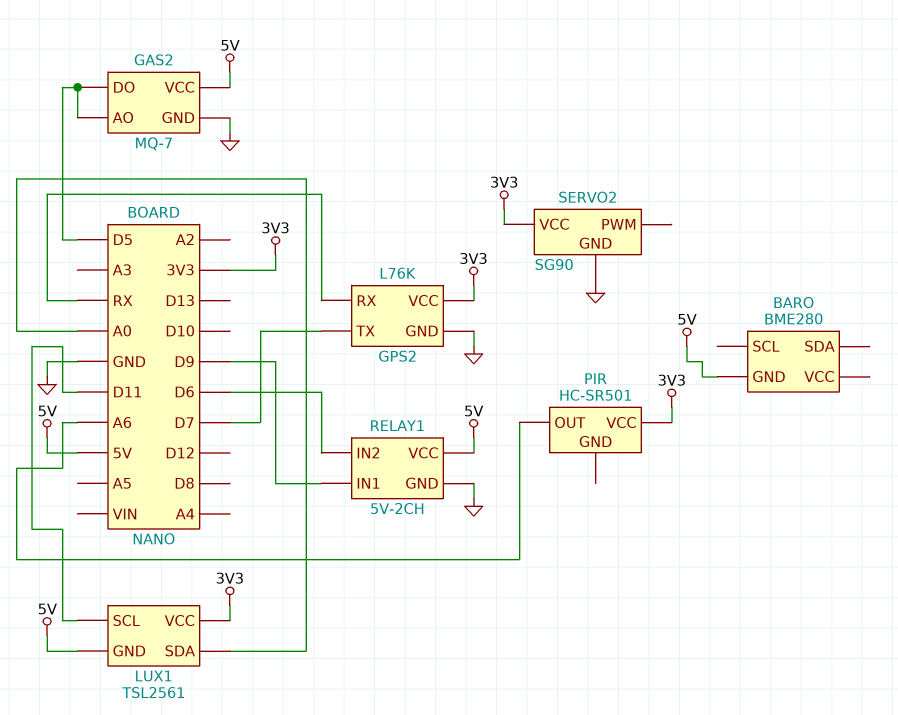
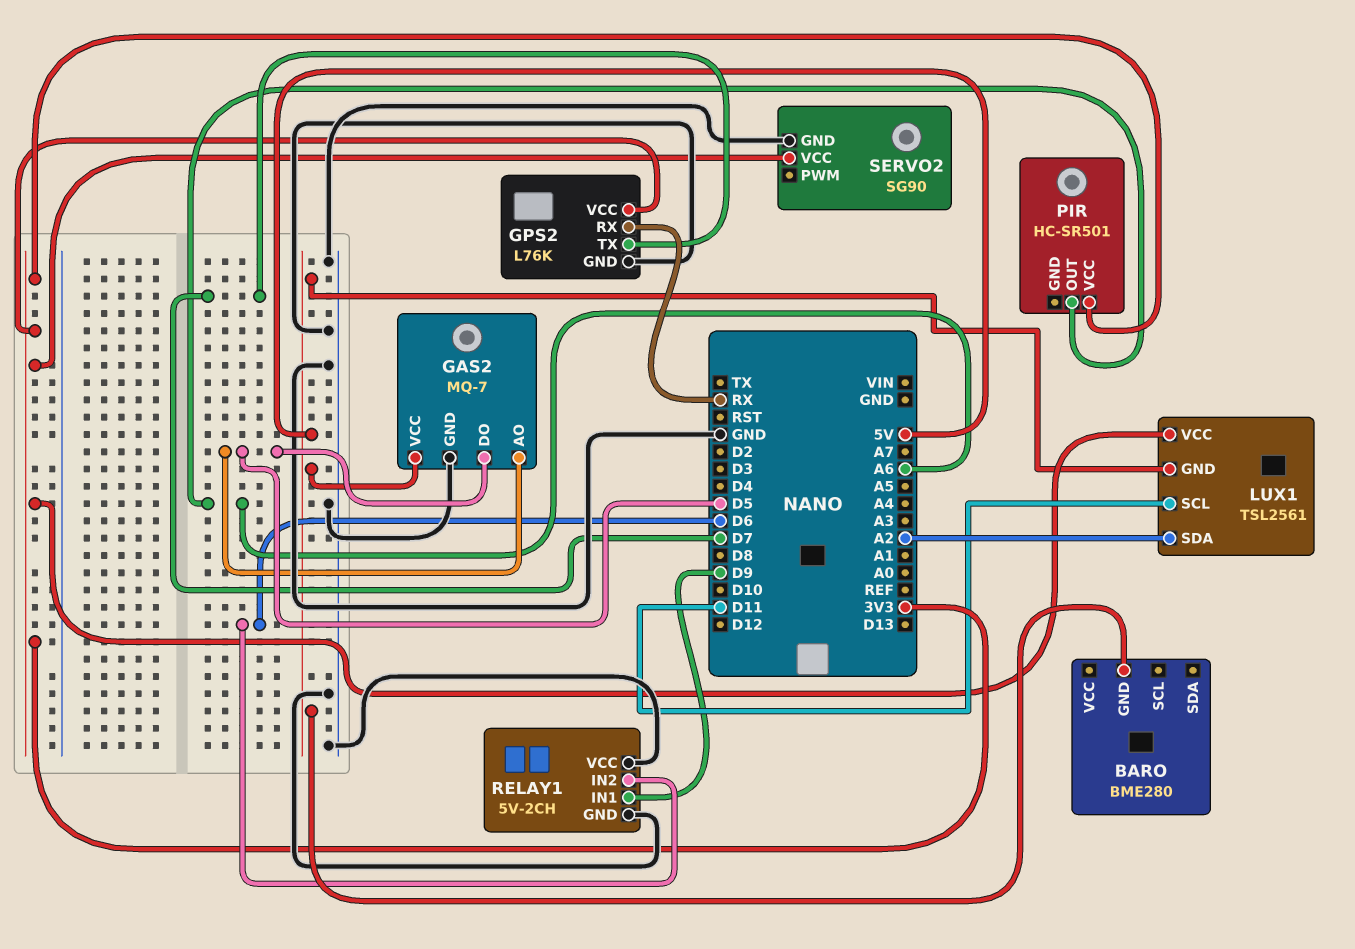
LUX1 pin SDA: A0 -> A2
RELAY1 pin VCC: 5V -> GND

